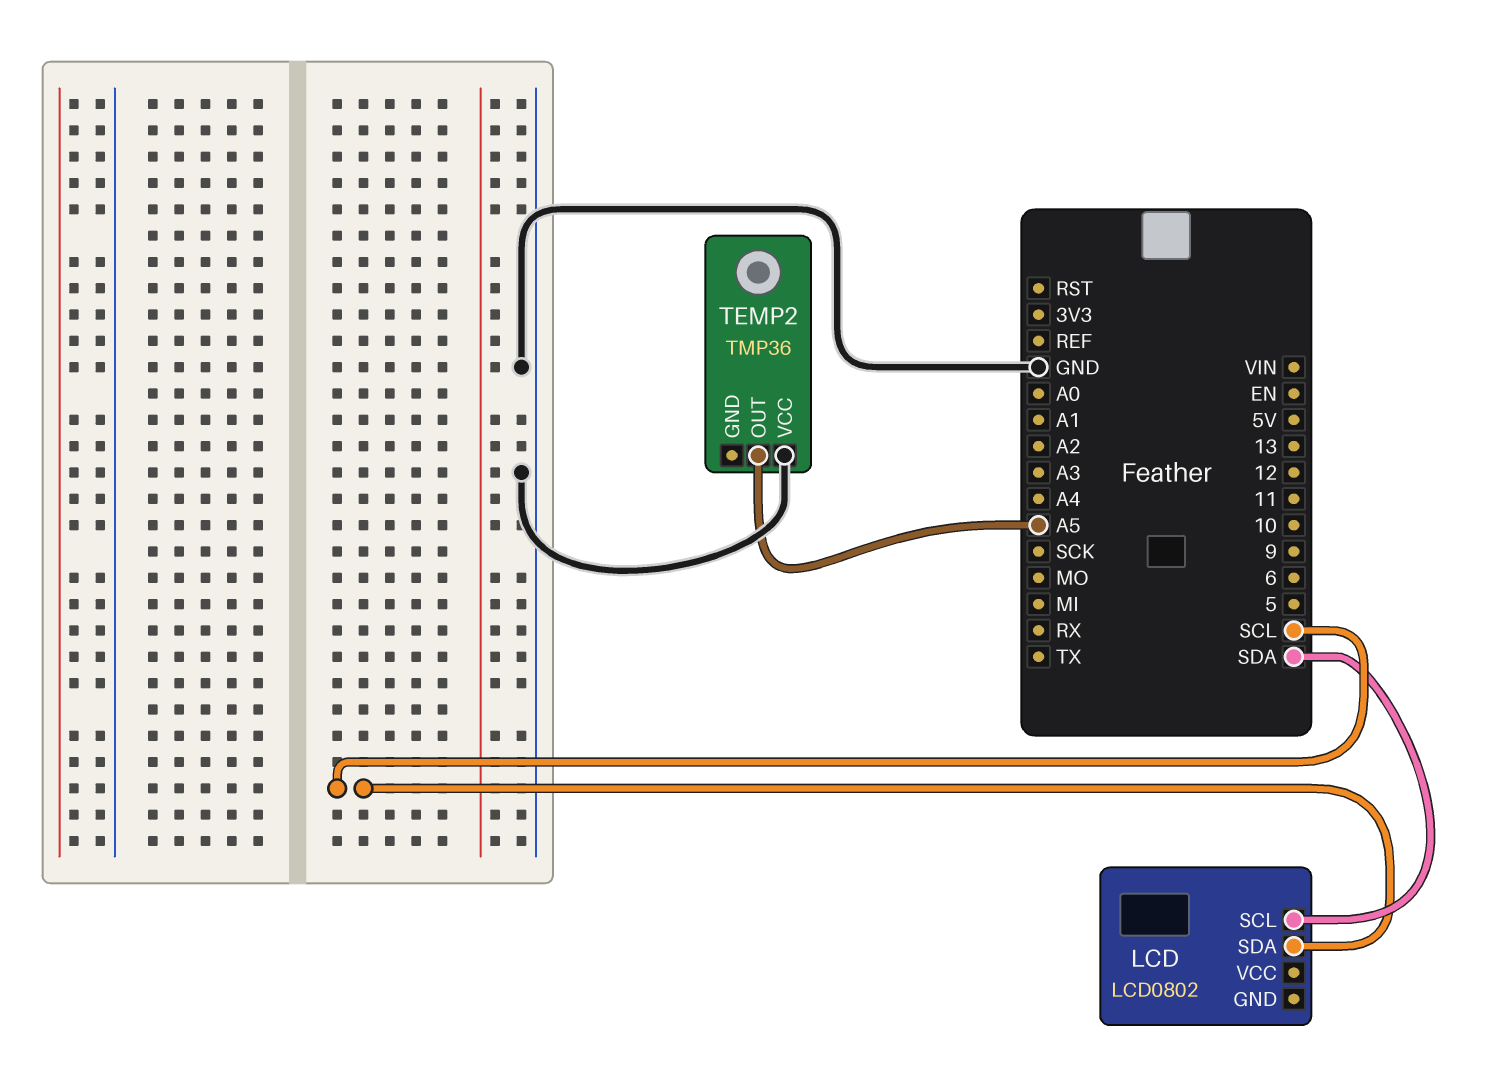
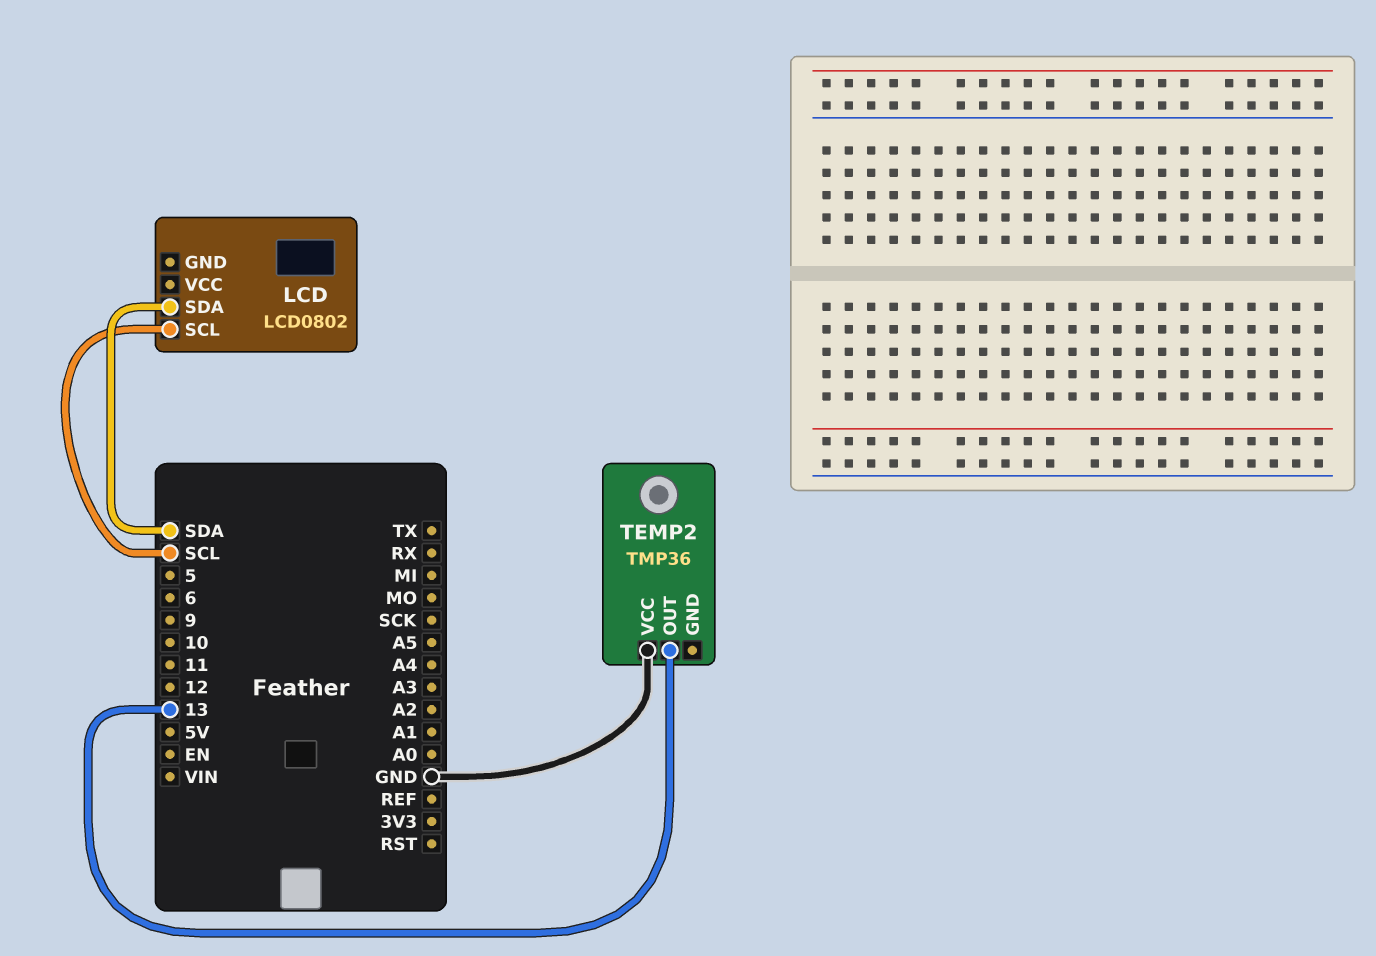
LCD pin SCL: SDA -> SCL
LCD pin SDA: SCL -> SDA
TEMP2 pin OUT: A5 -> 13

